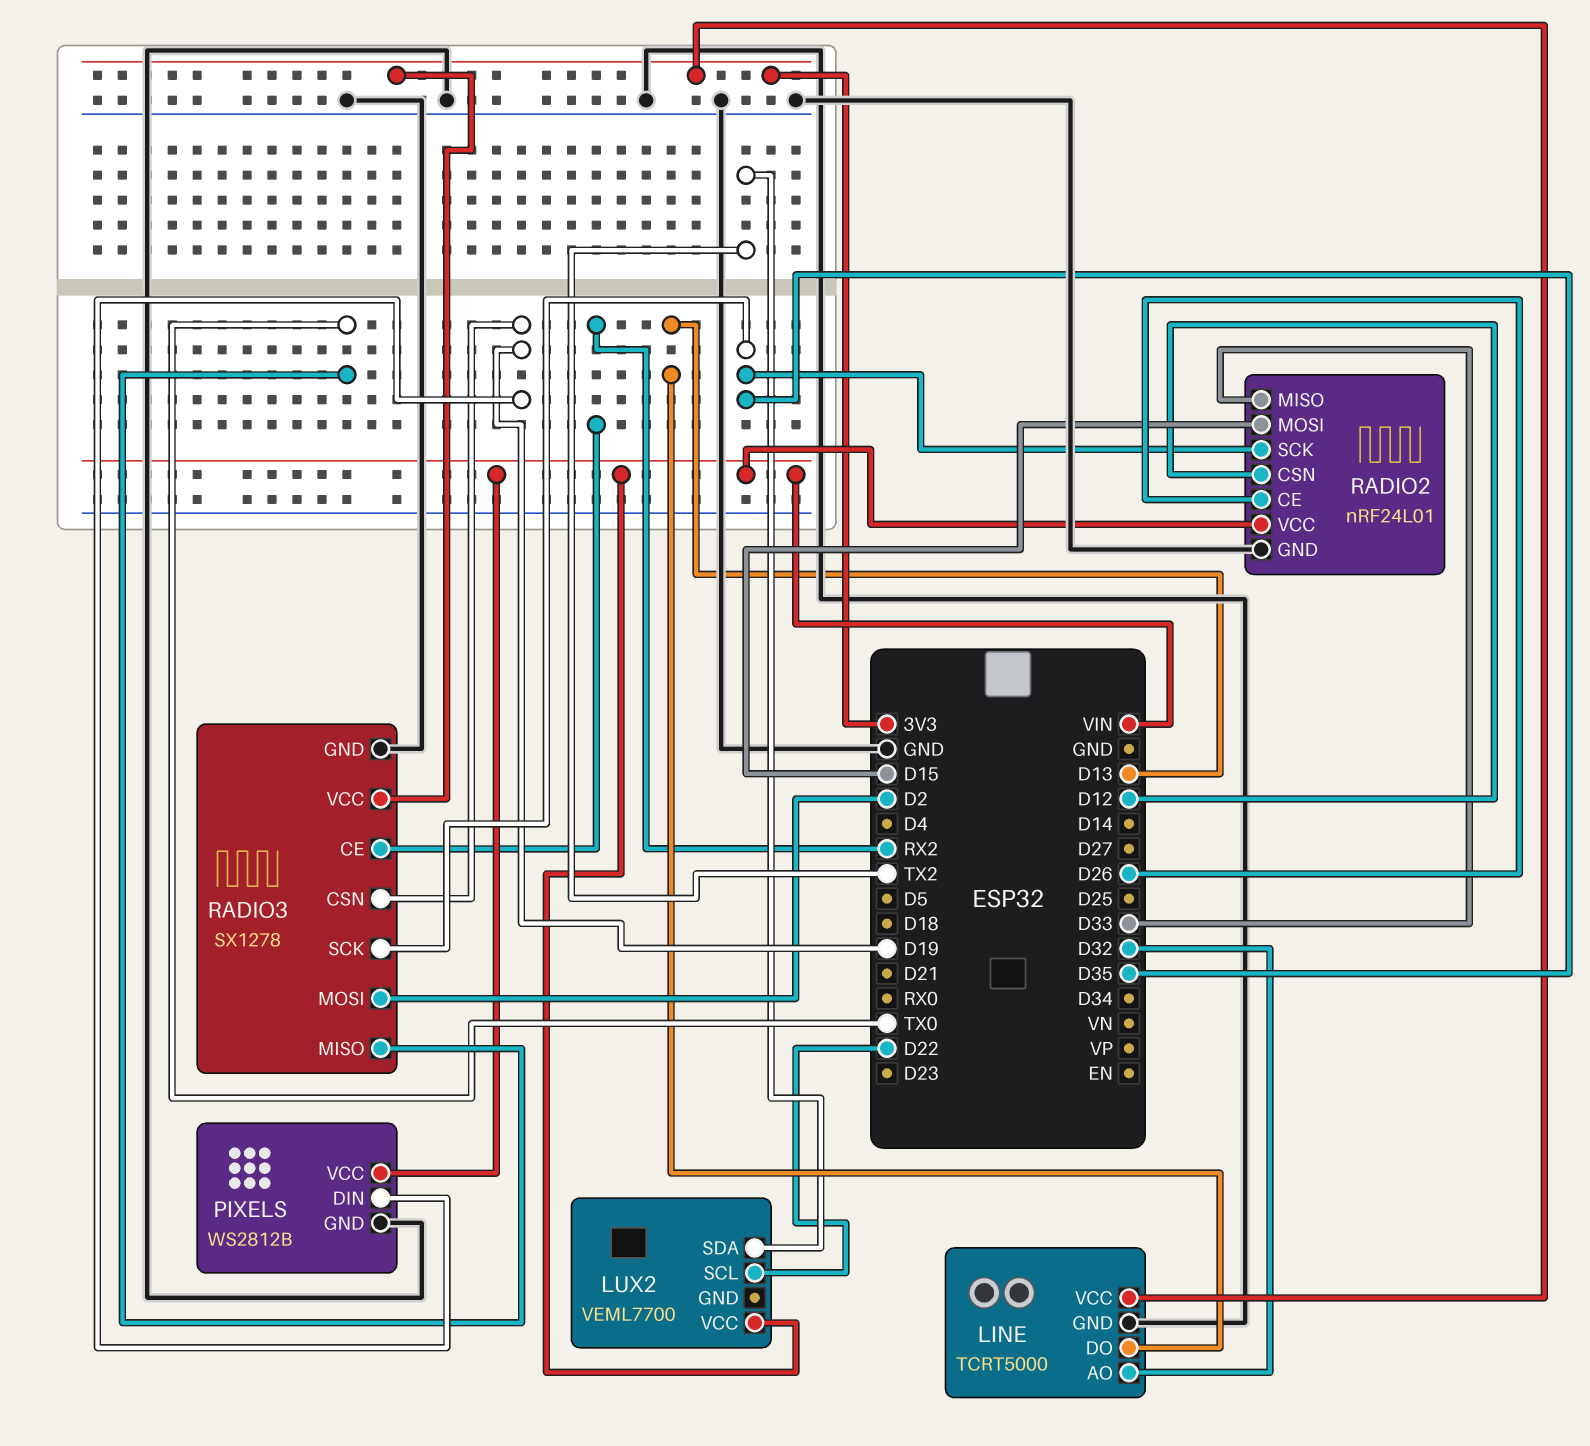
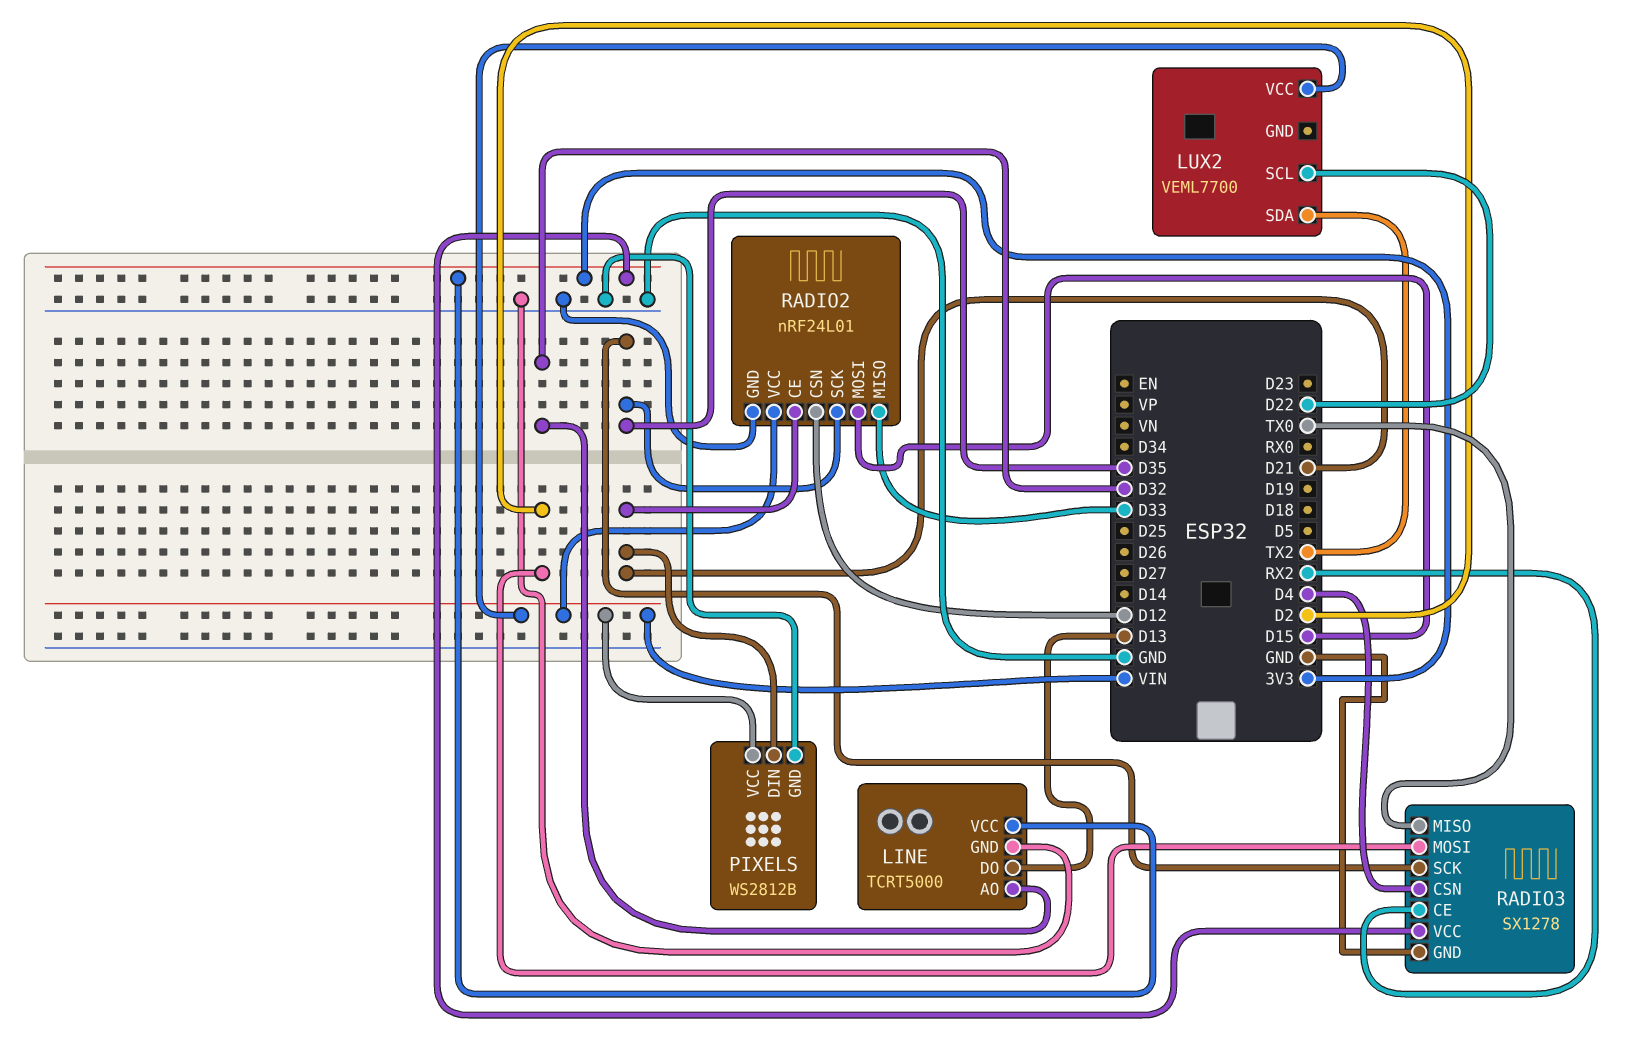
PIXELS pin DIN: D19 -> D21
RADIO2 pin CE: D26 -> D21
RADIO3 pin CSN: D19 -> D4

